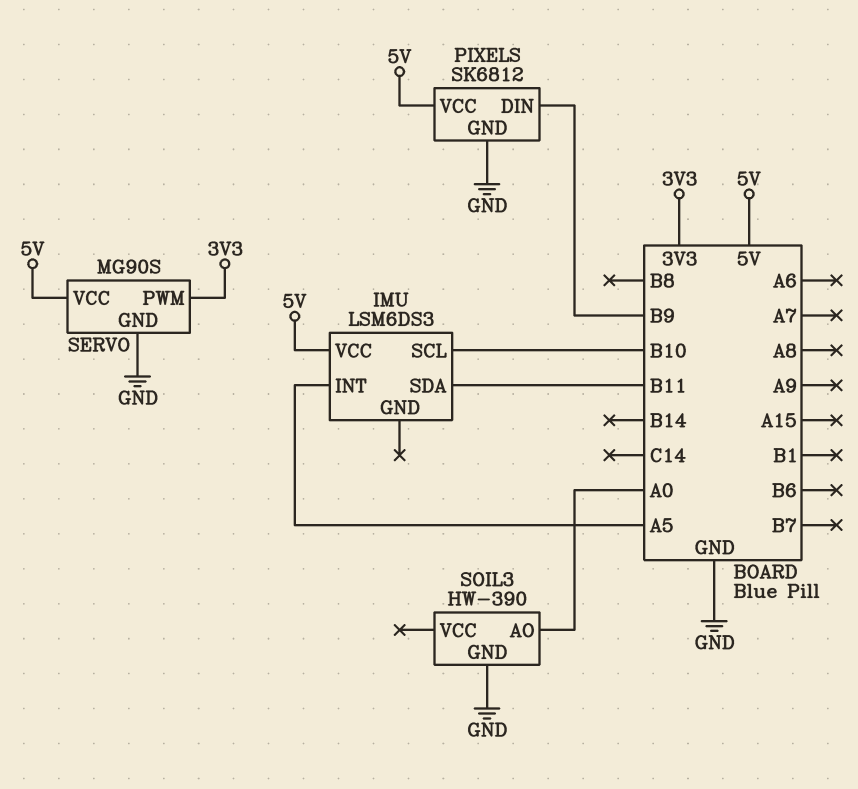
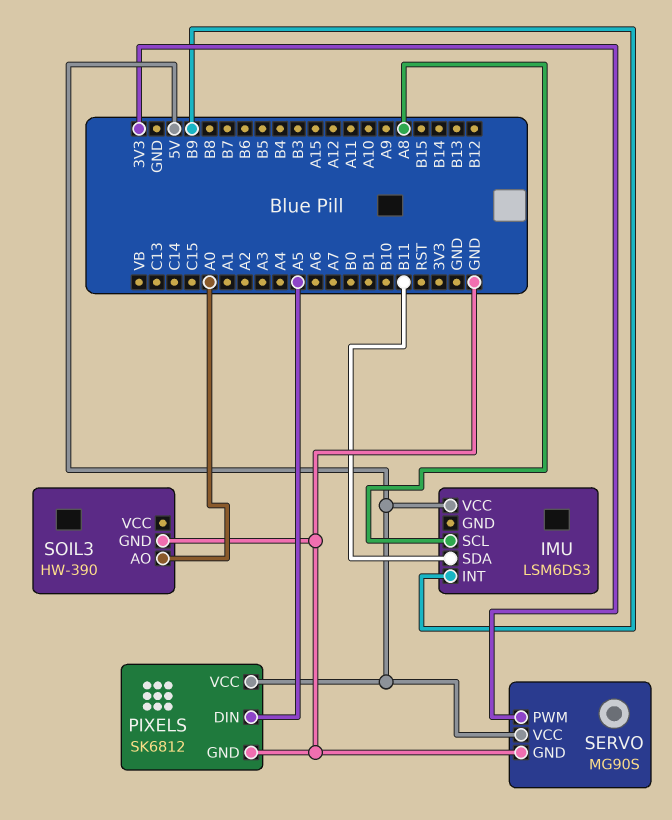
IMU pin INT: A5 -> B9
IMU pin SCL: B10 -> A8
PIXELS pin DIN: B9 -> A5

